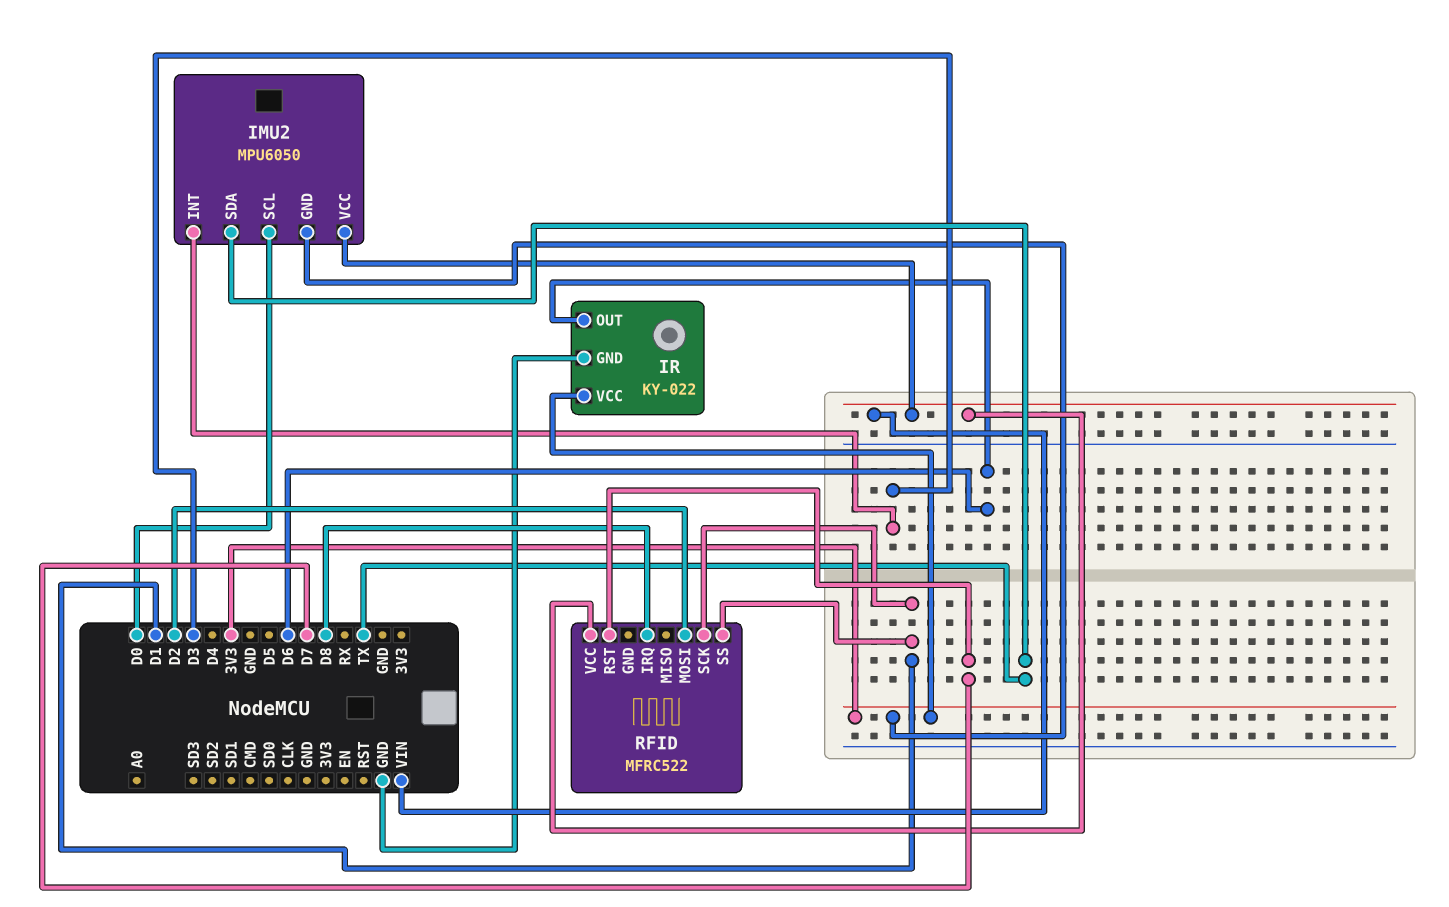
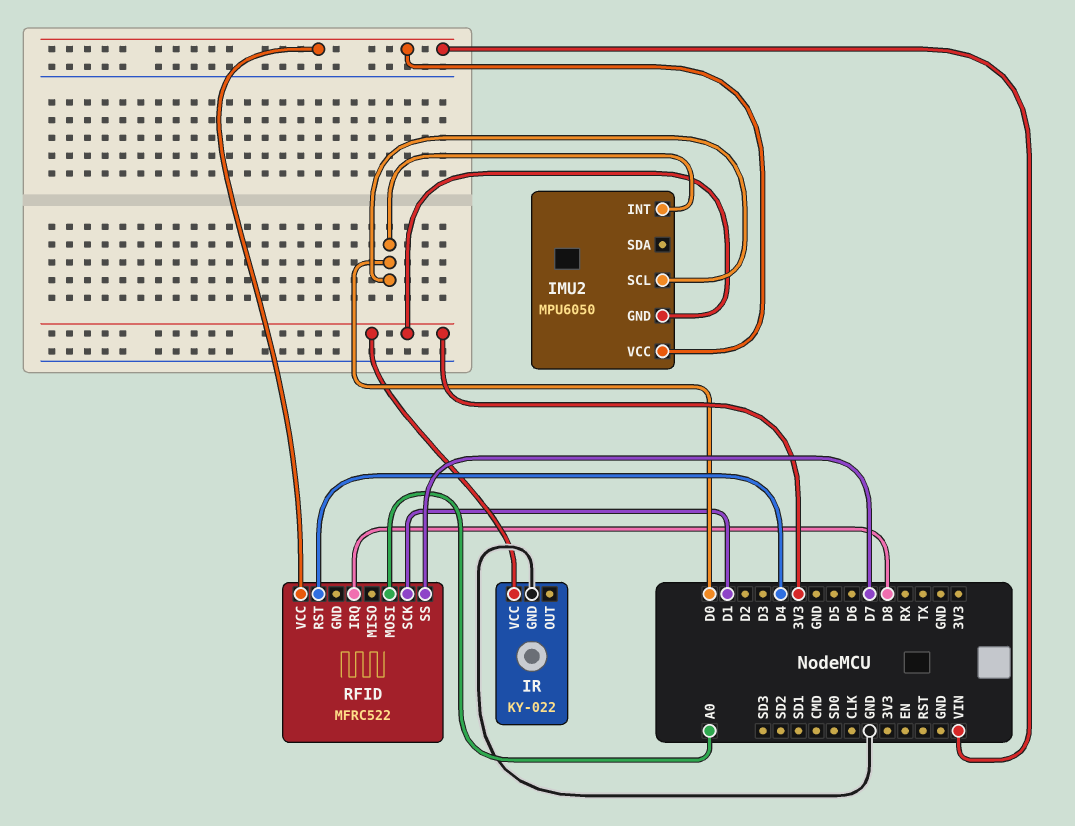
IMU2 pin INT: D3 -> D0
IMU2 pin SDA: TX -> none
IR pin OUT: D6 -> none
RFID pin MOSI: D2 -> A0
RFID pin RST: D7 -> D4
RFID pin SS: D1 -> D7

